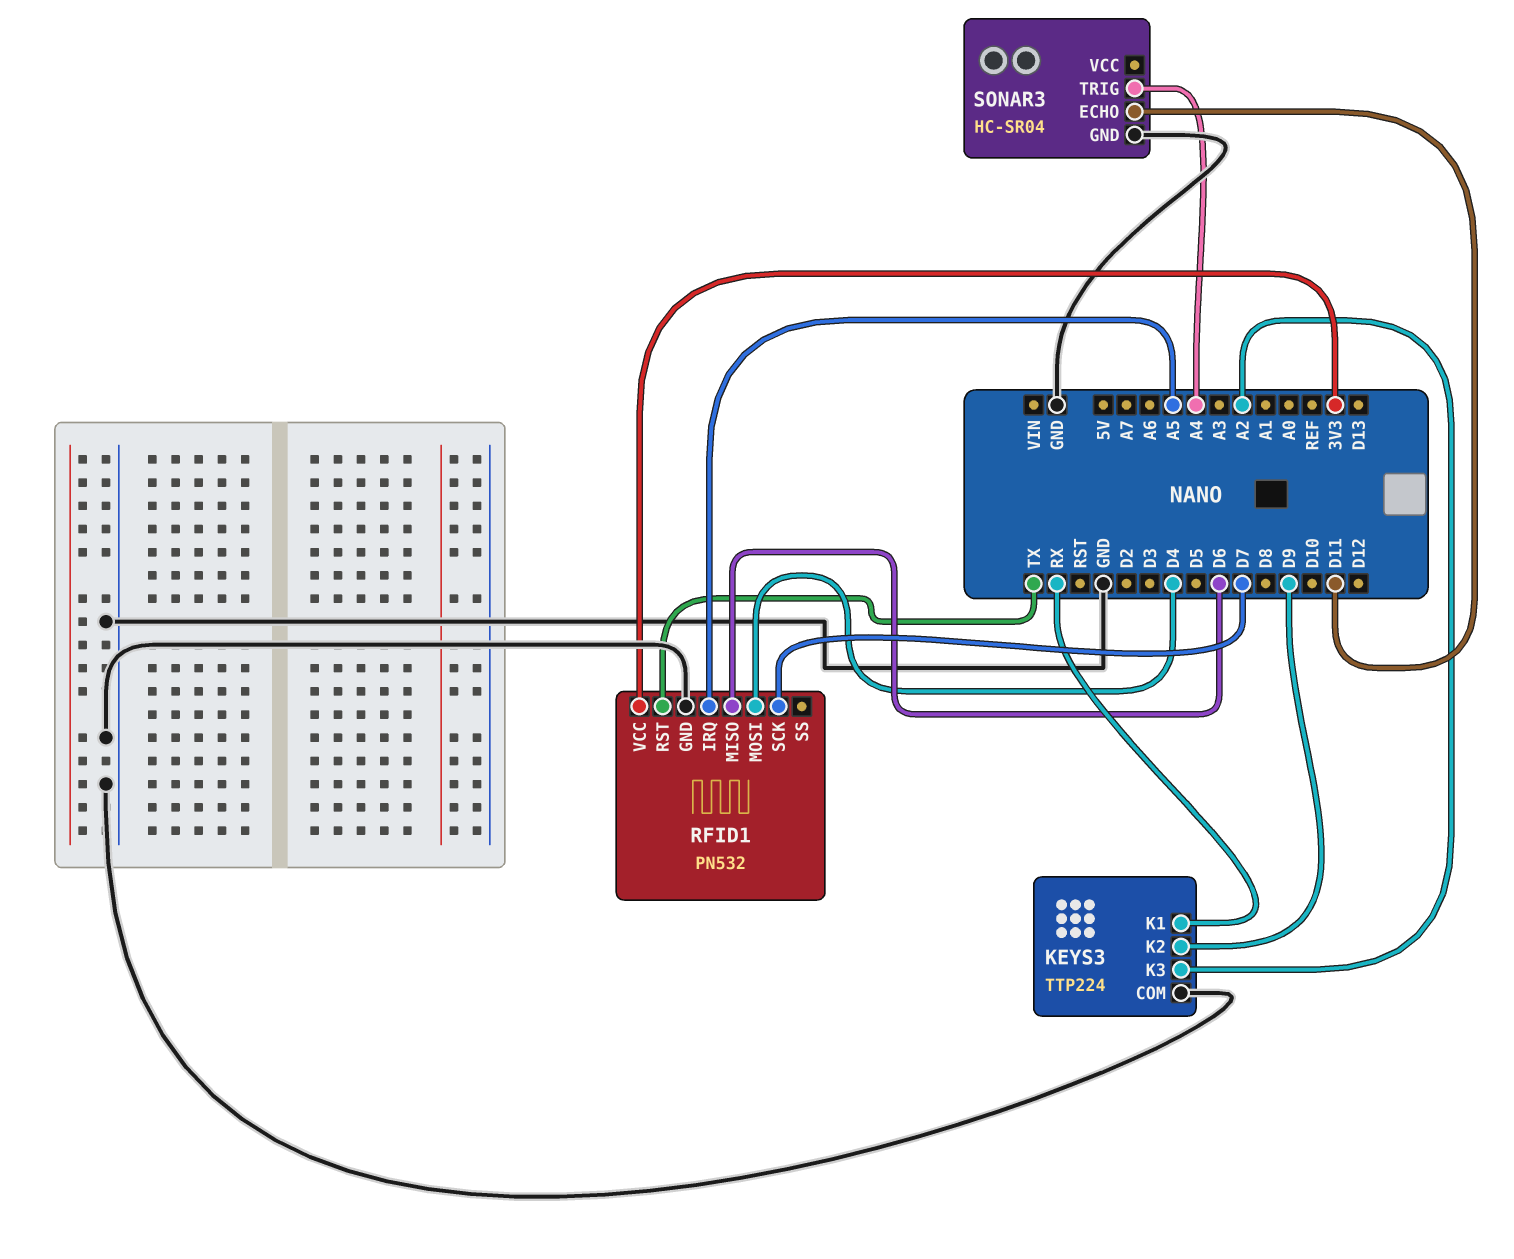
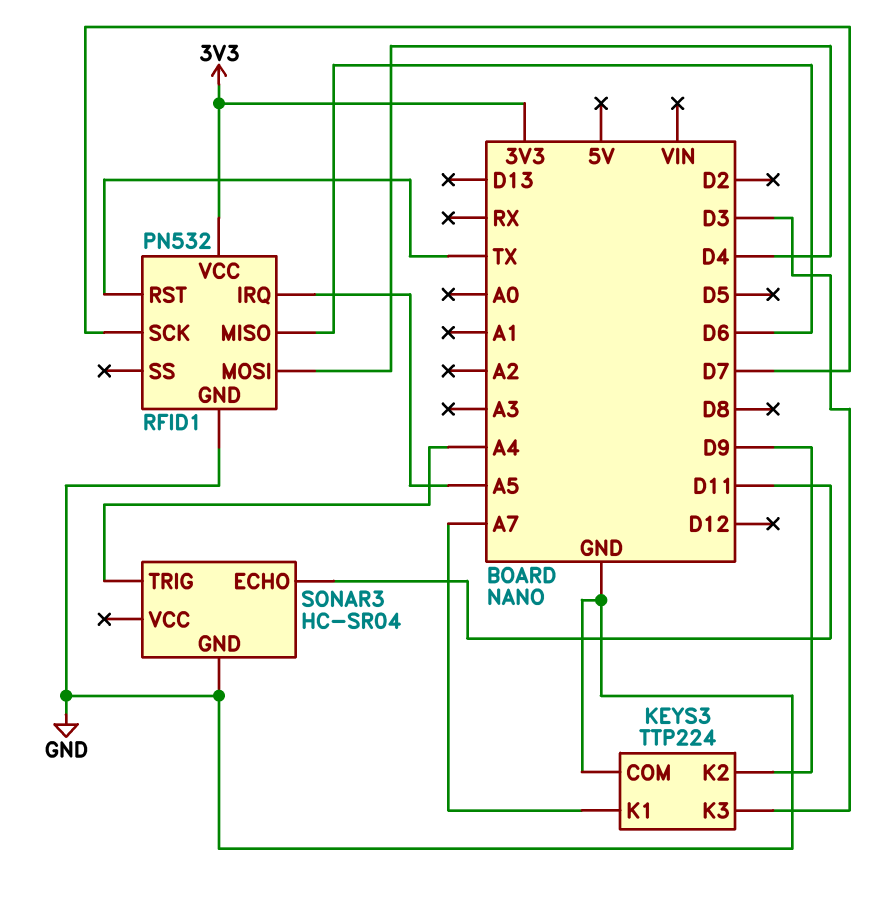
KEYS3 pin K1: RX -> A7
KEYS3 pin K3: A2 -> D3

